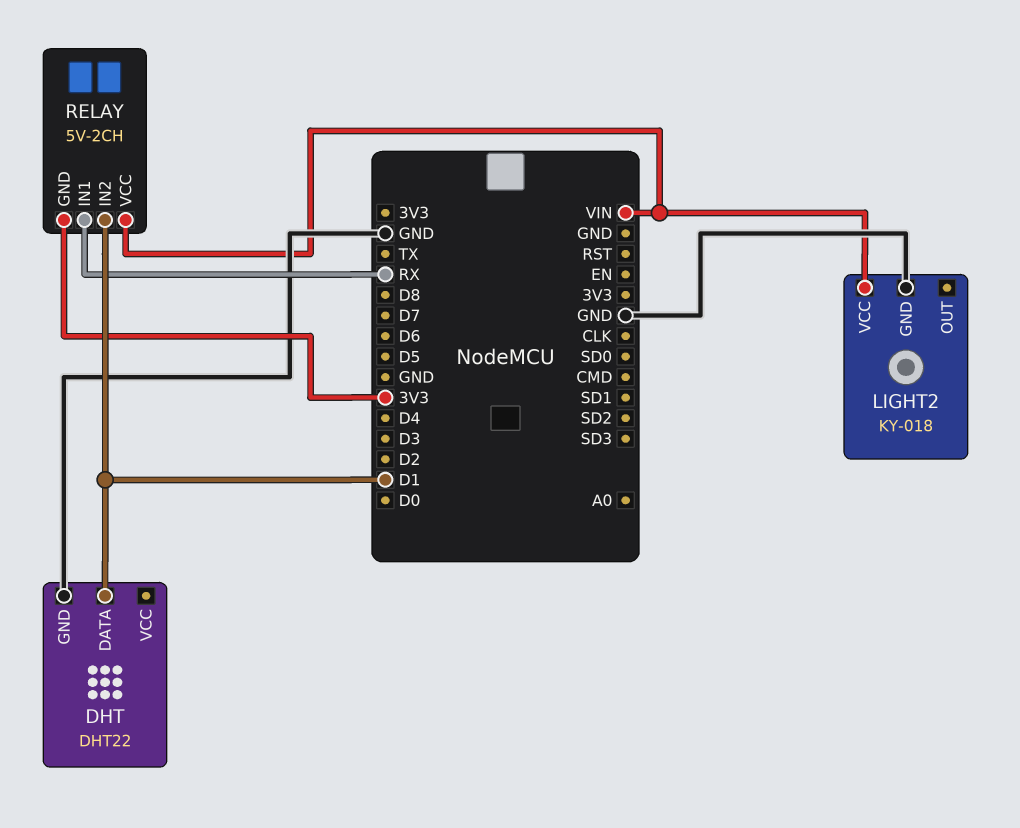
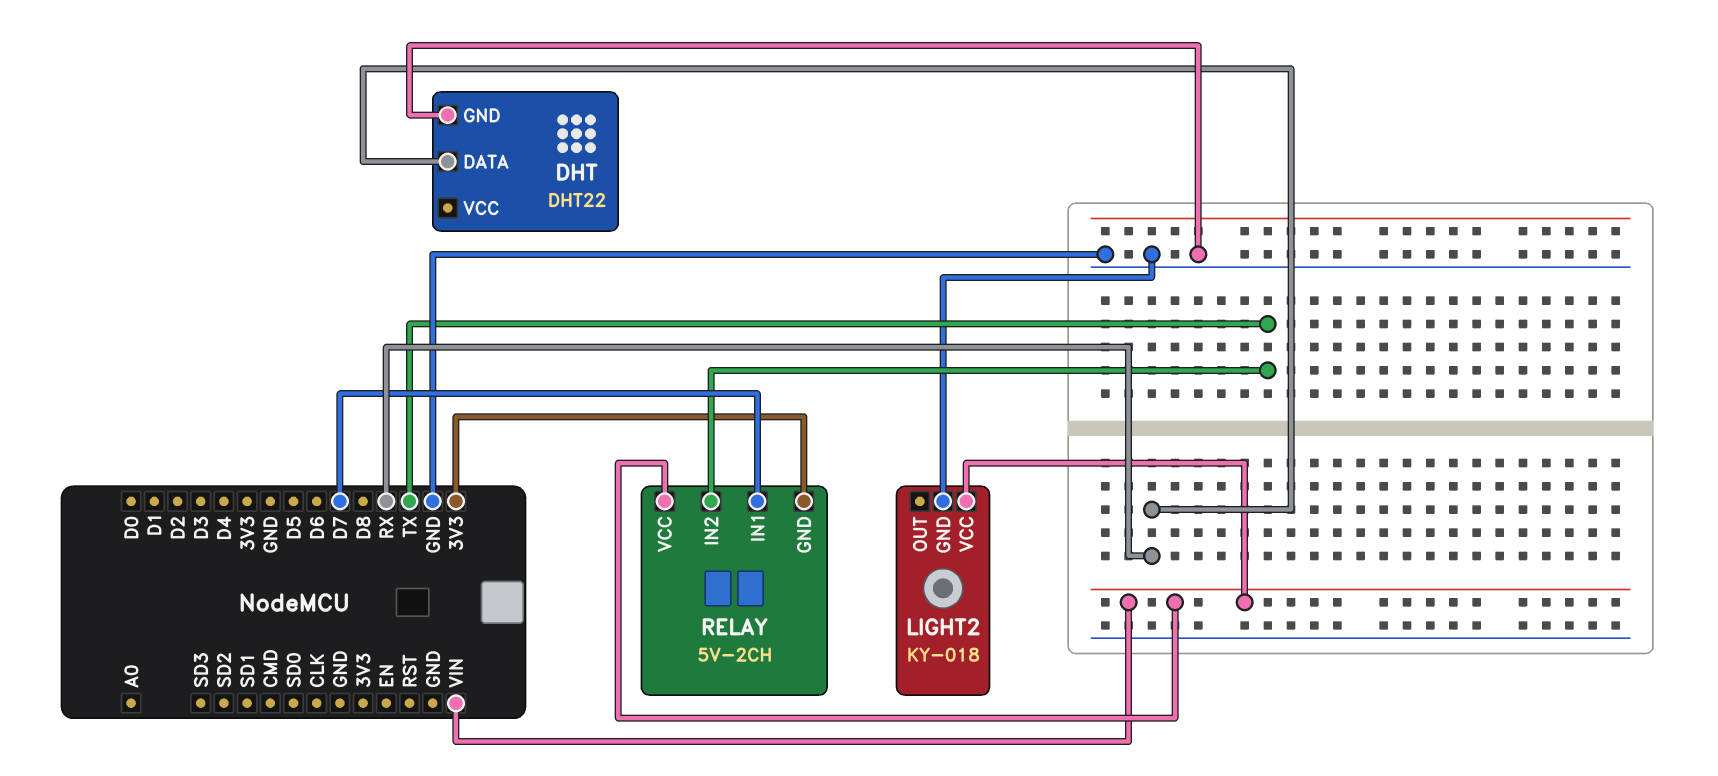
DHT pin DATA: D1 -> RX
RELAY pin IN1: RX -> D7
RELAY pin IN2: D1 -> TX

